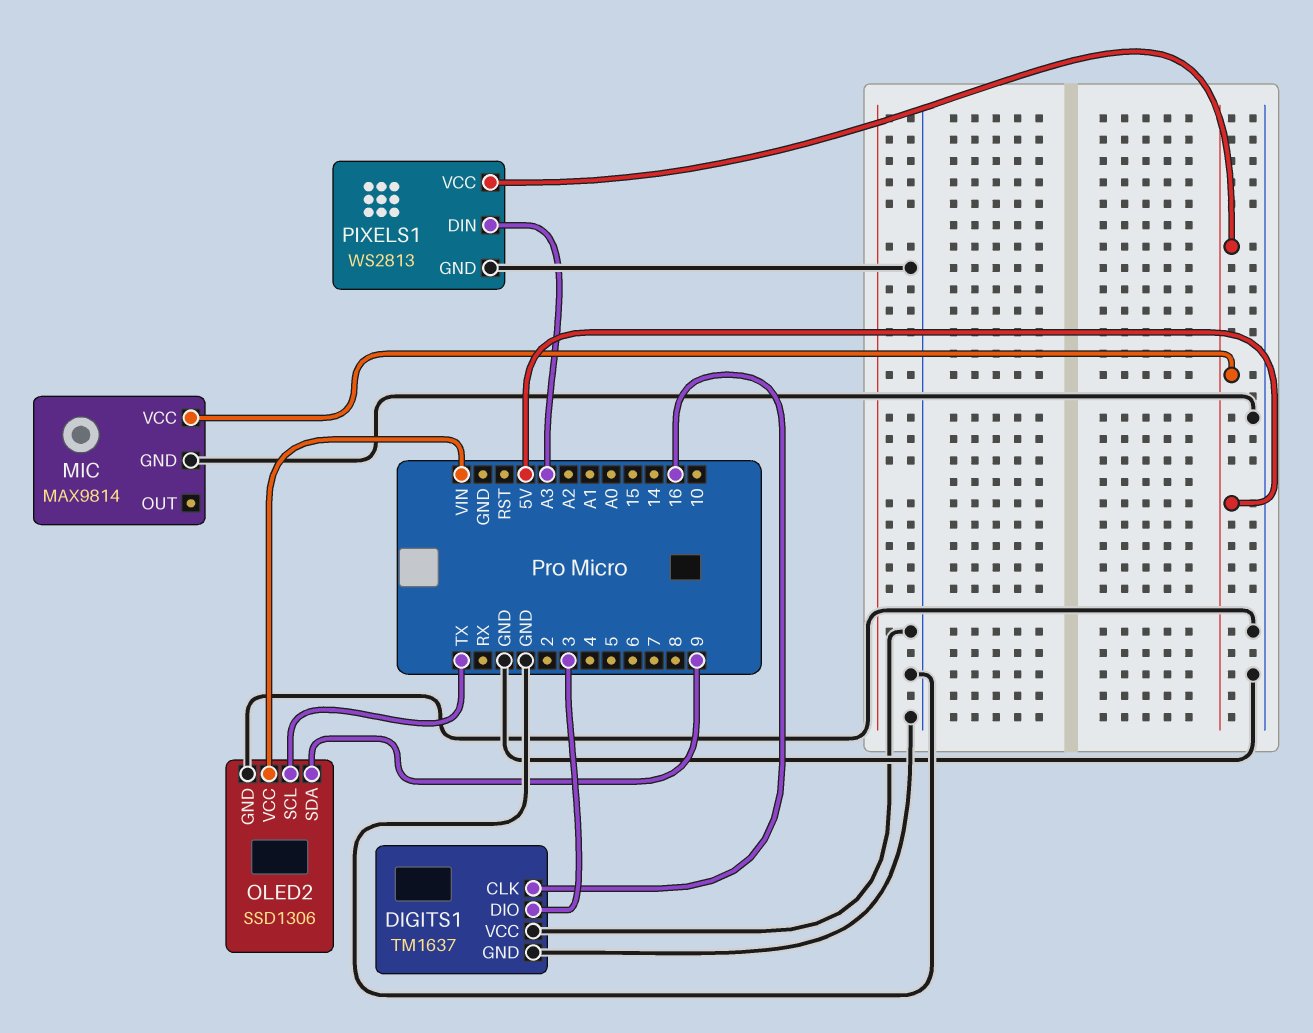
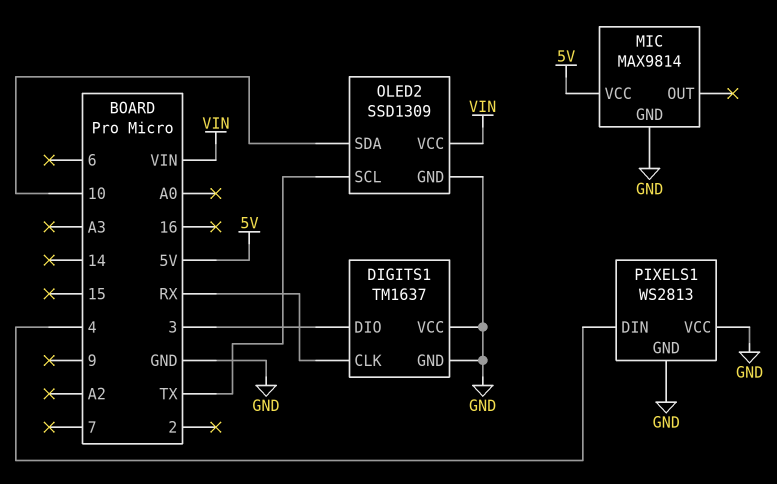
DIGITS1 pin CLK: 16 -> RX
OLED2: SSD1306 -> SSD1309
OLED2 pin SDA: 9 -> 10
PIXELS1 pin DIN: A3 -> 4
PIXELS1 pin VCC: 5V -> GND

